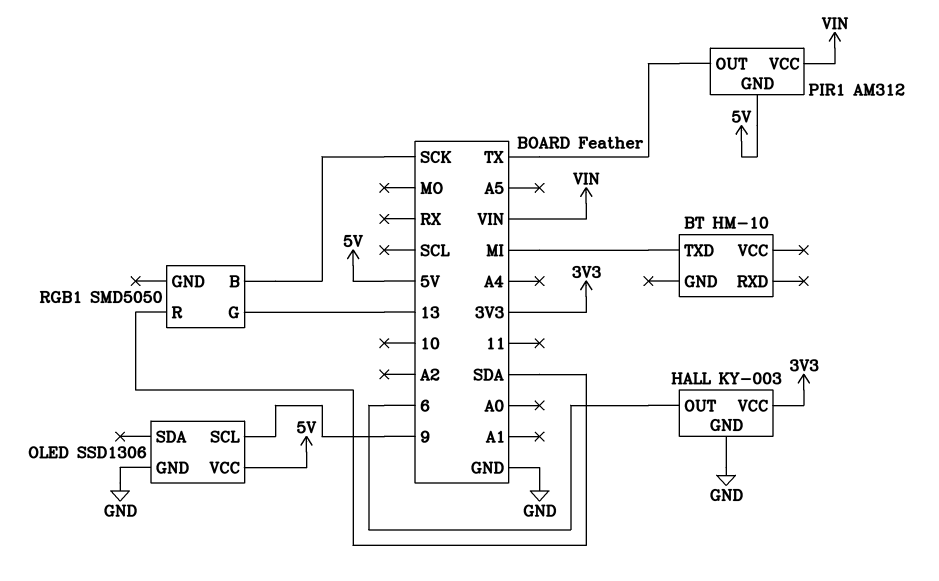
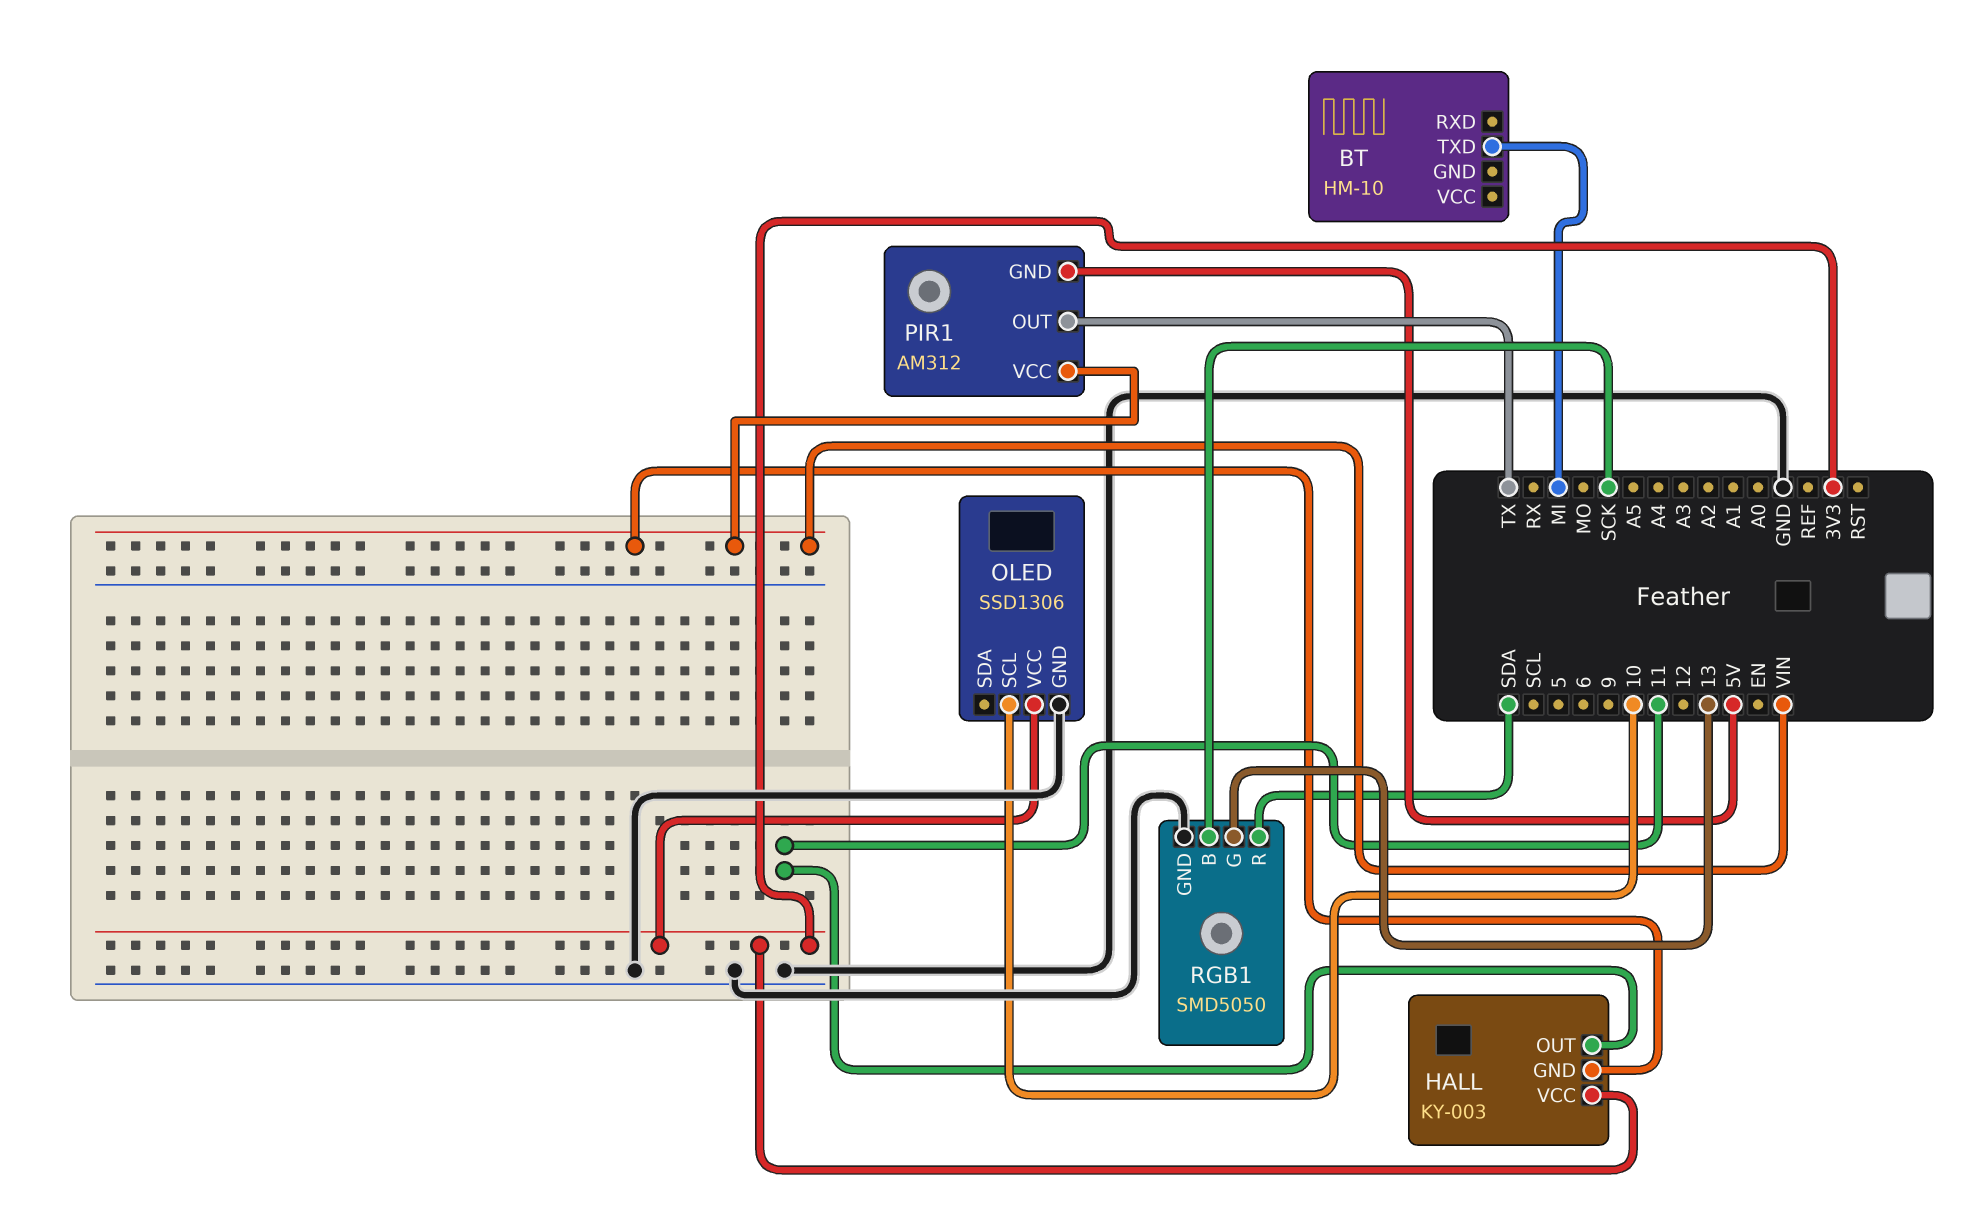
HALL pin GND: GND -> VIN
HALL pin OUT: 6 -> 11
OLED pin SCL: 9 -> 10
OLED pin VCC: 5V -> 3V3
RGB1 pin GND: none -> GND

